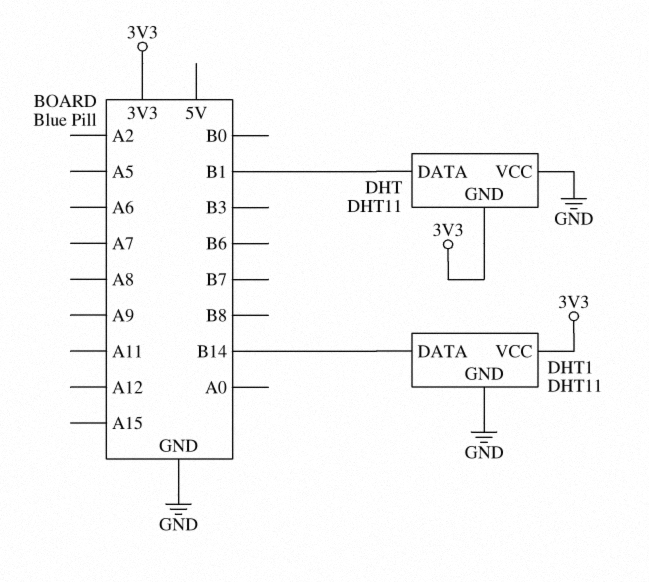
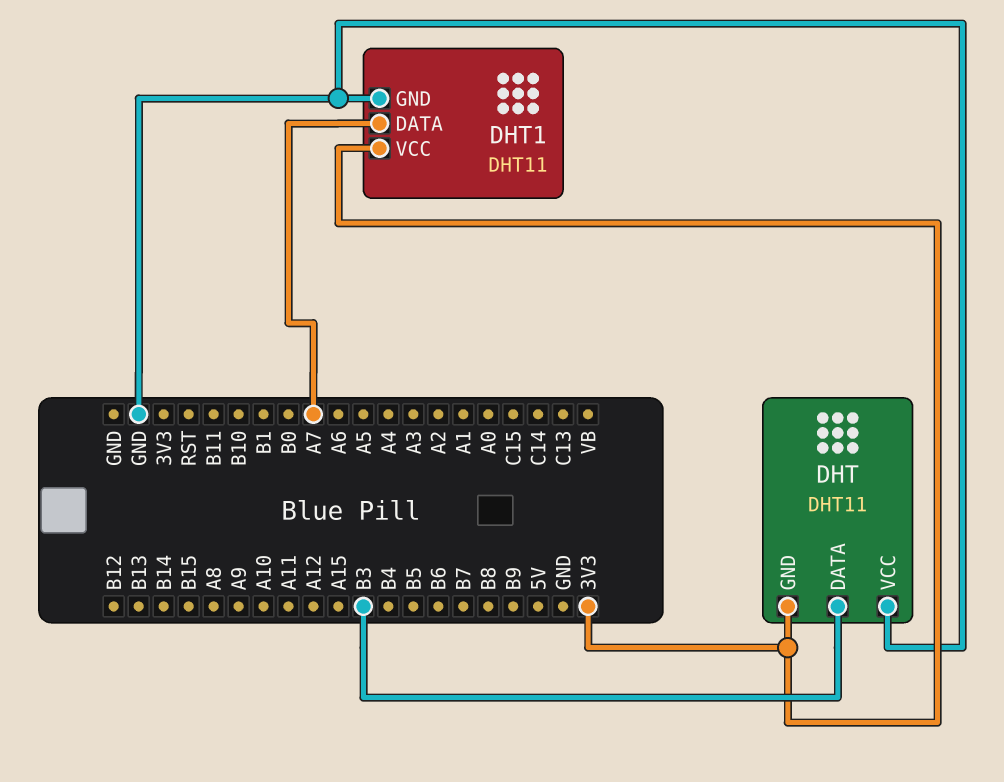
DHT pin DATA: B1 -> B3
DHT1 pin DATA: B14 -> A7

